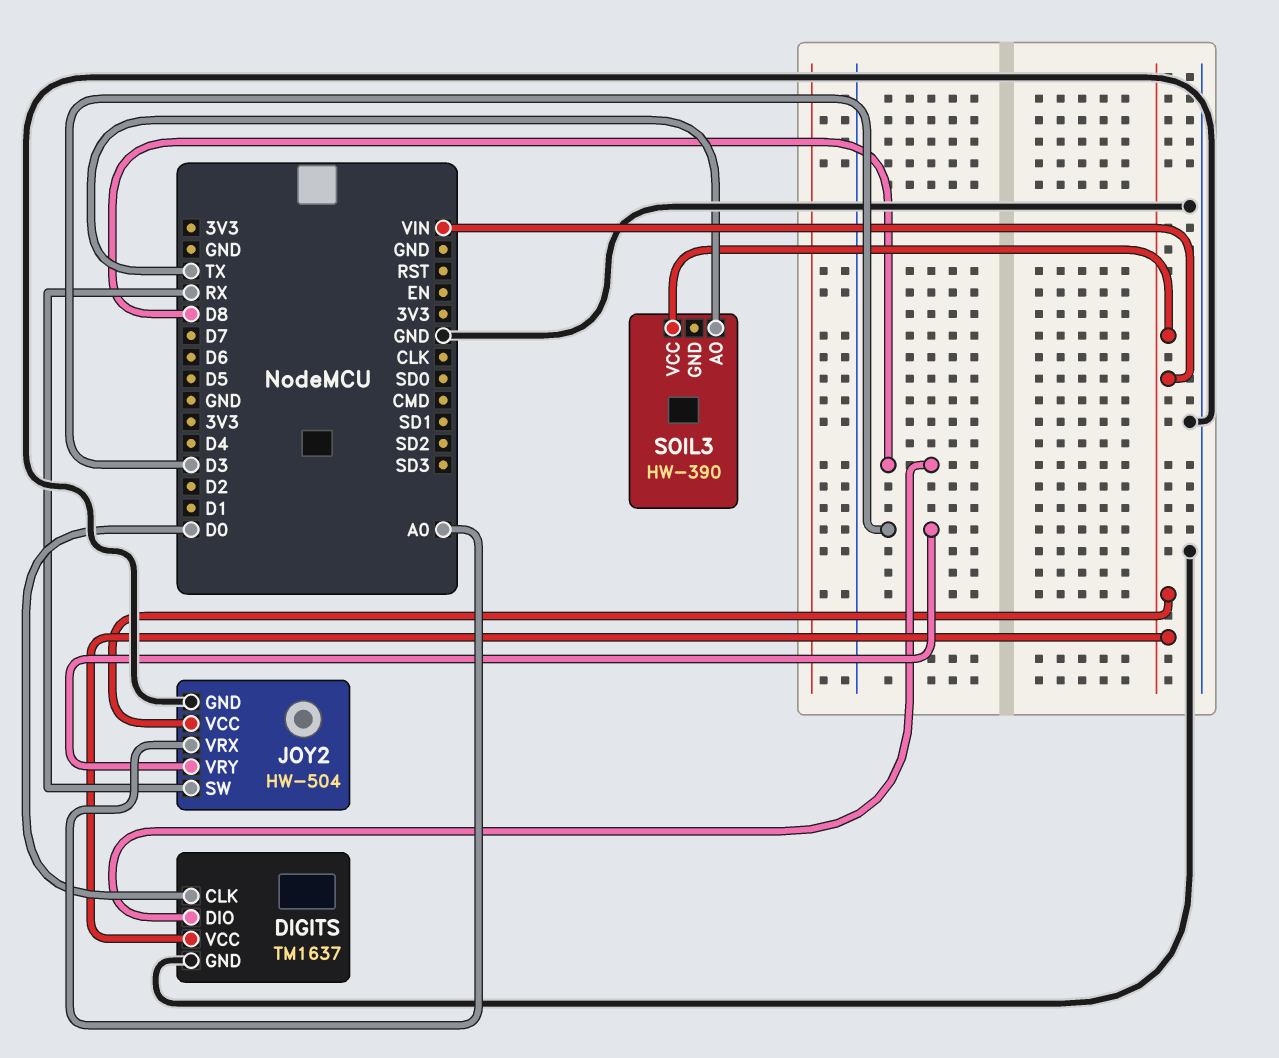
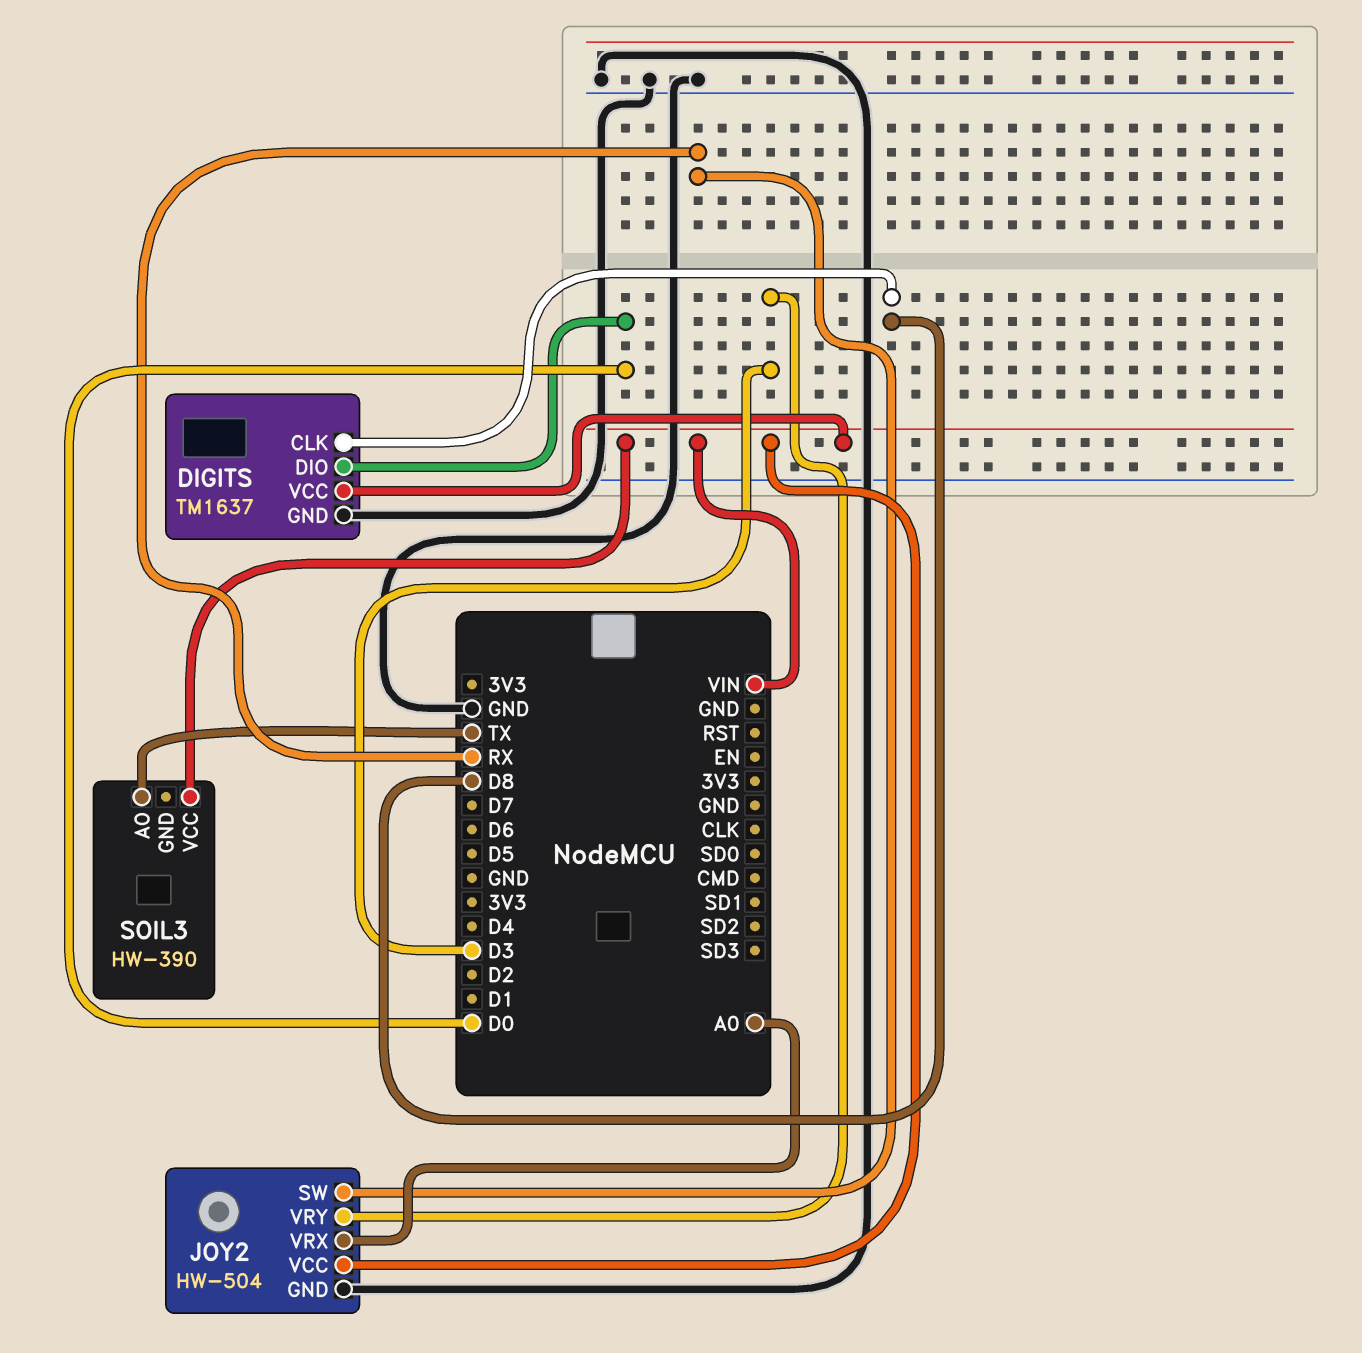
DIGITS pin CLK: D0 -> D8
DIGITS pin DIO: D8 -> D0

